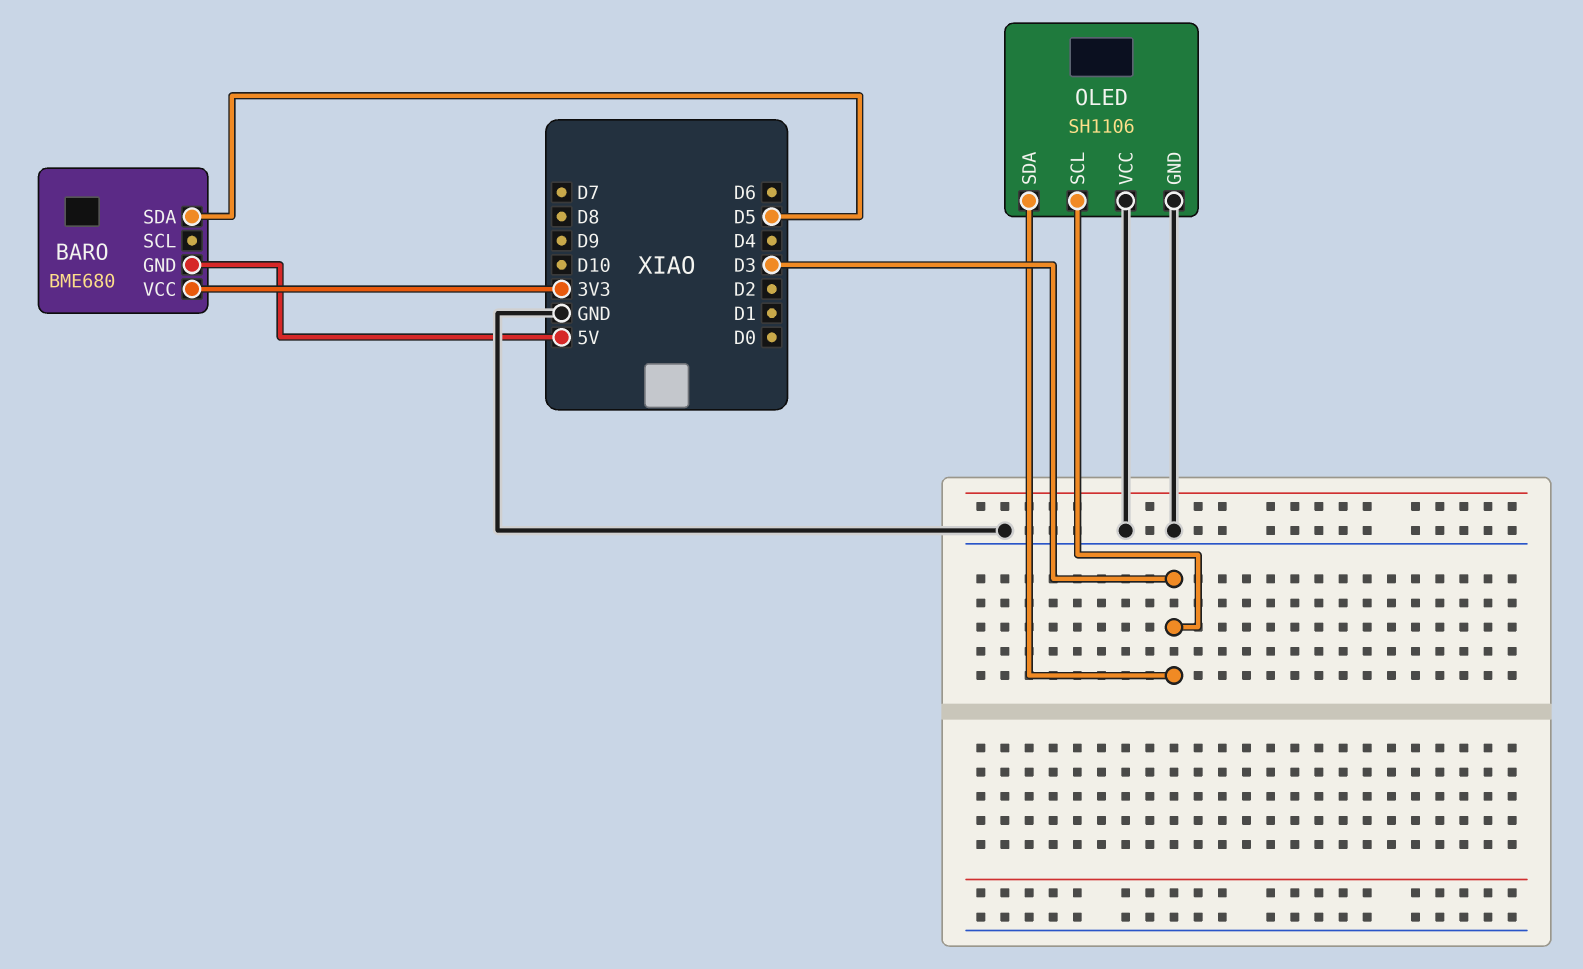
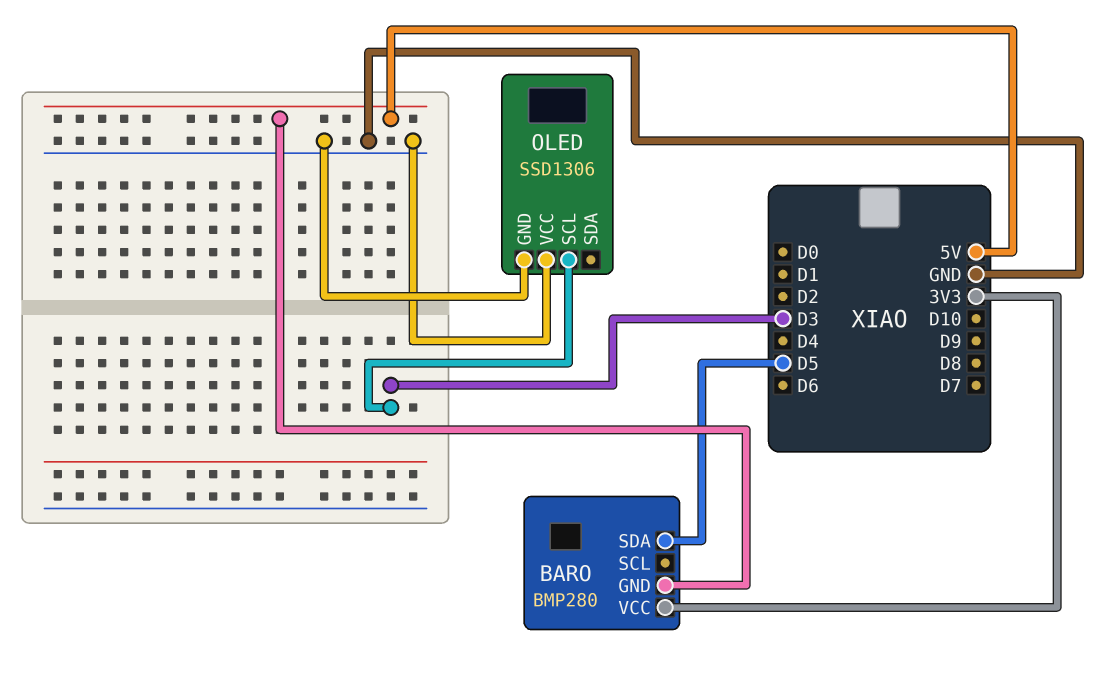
BARO: BME680 -> BMP280
OLED: SH1106 -> SSD1306
OLED pin SDA: D3 -> none

